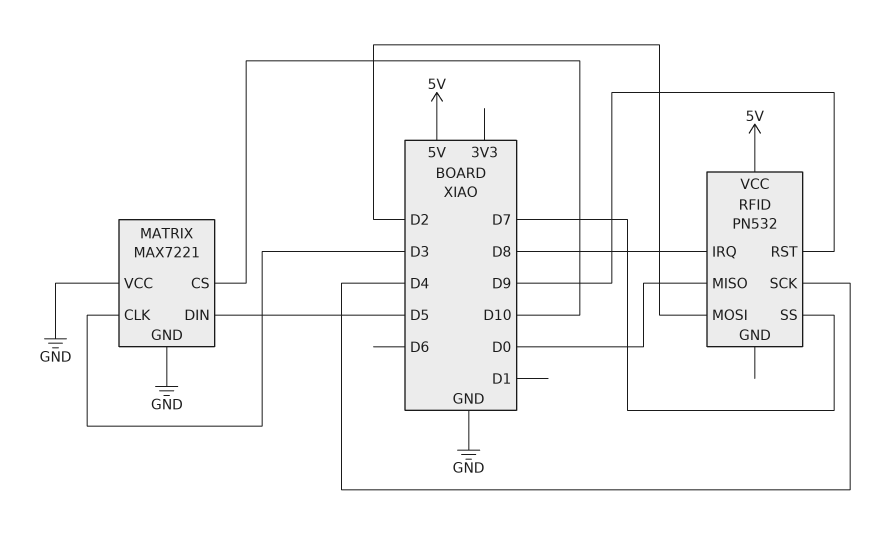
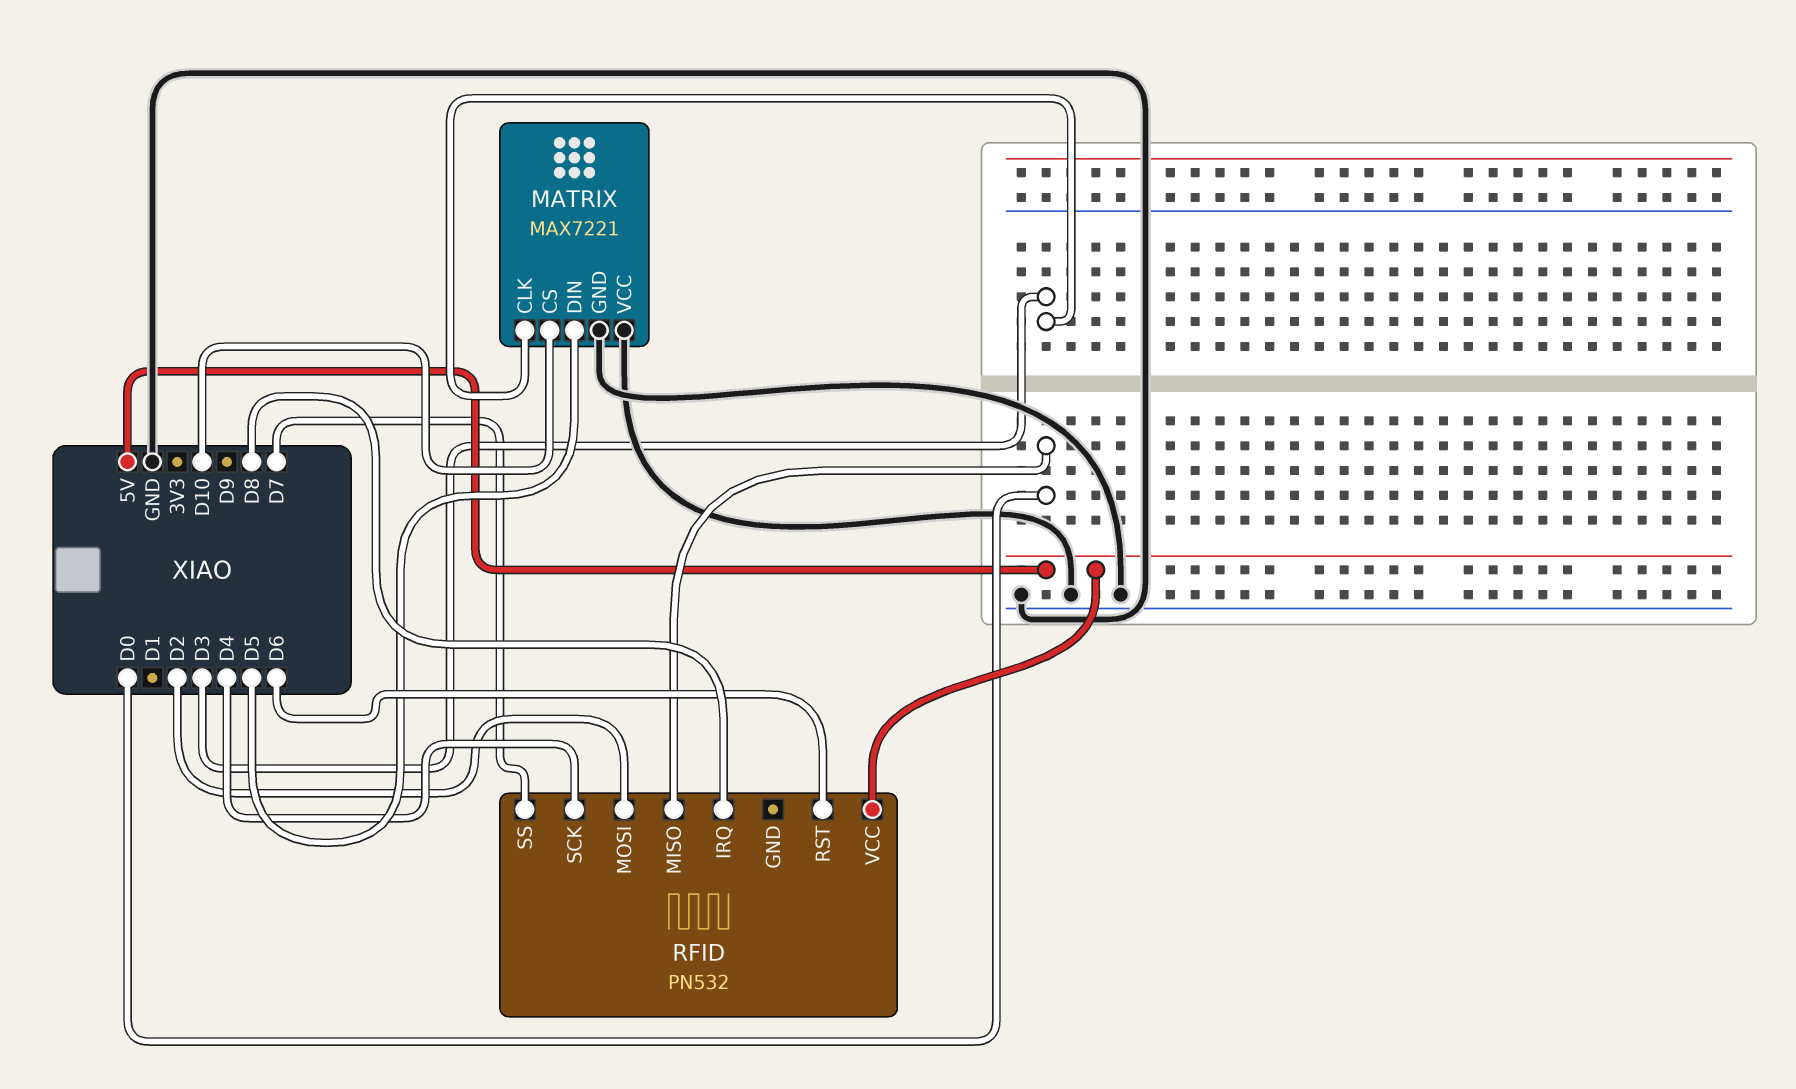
RFID pin RST: D9 -> D6

